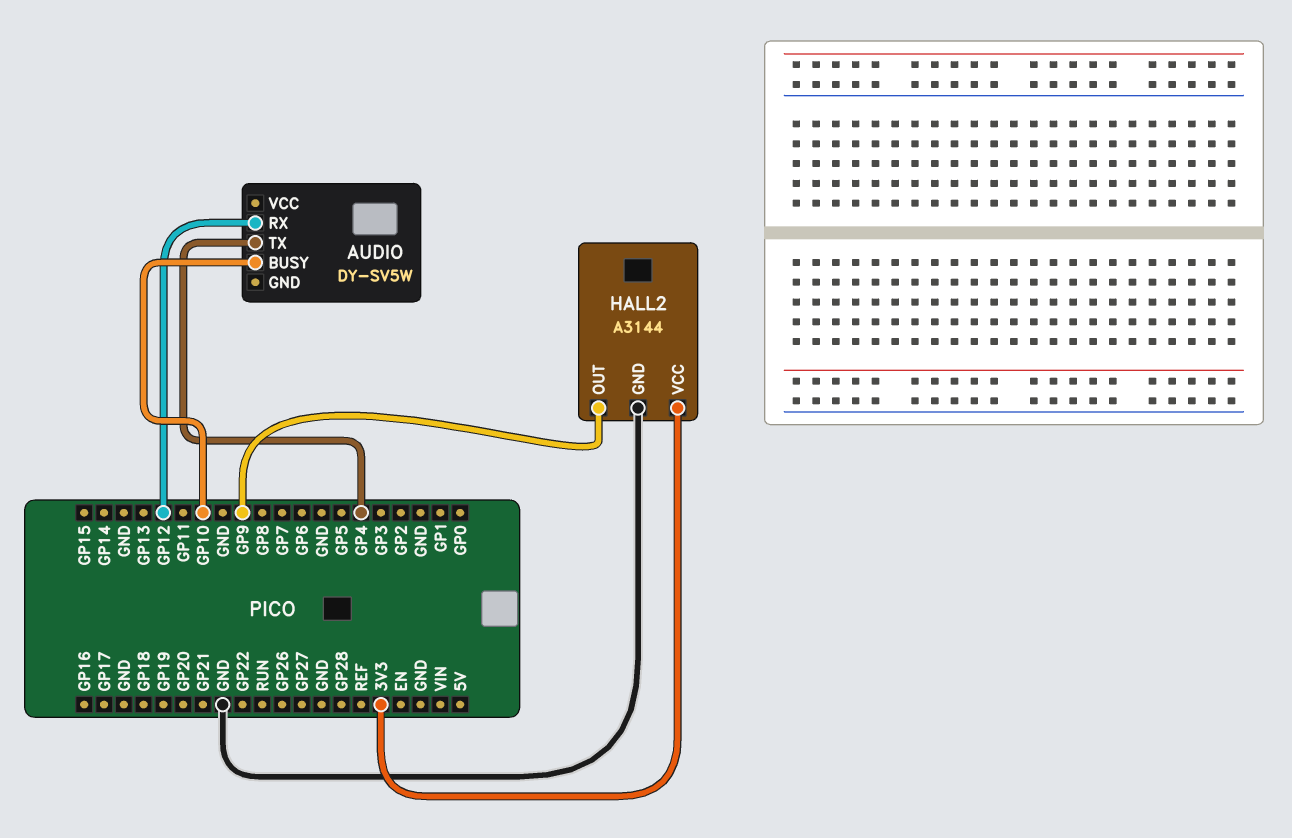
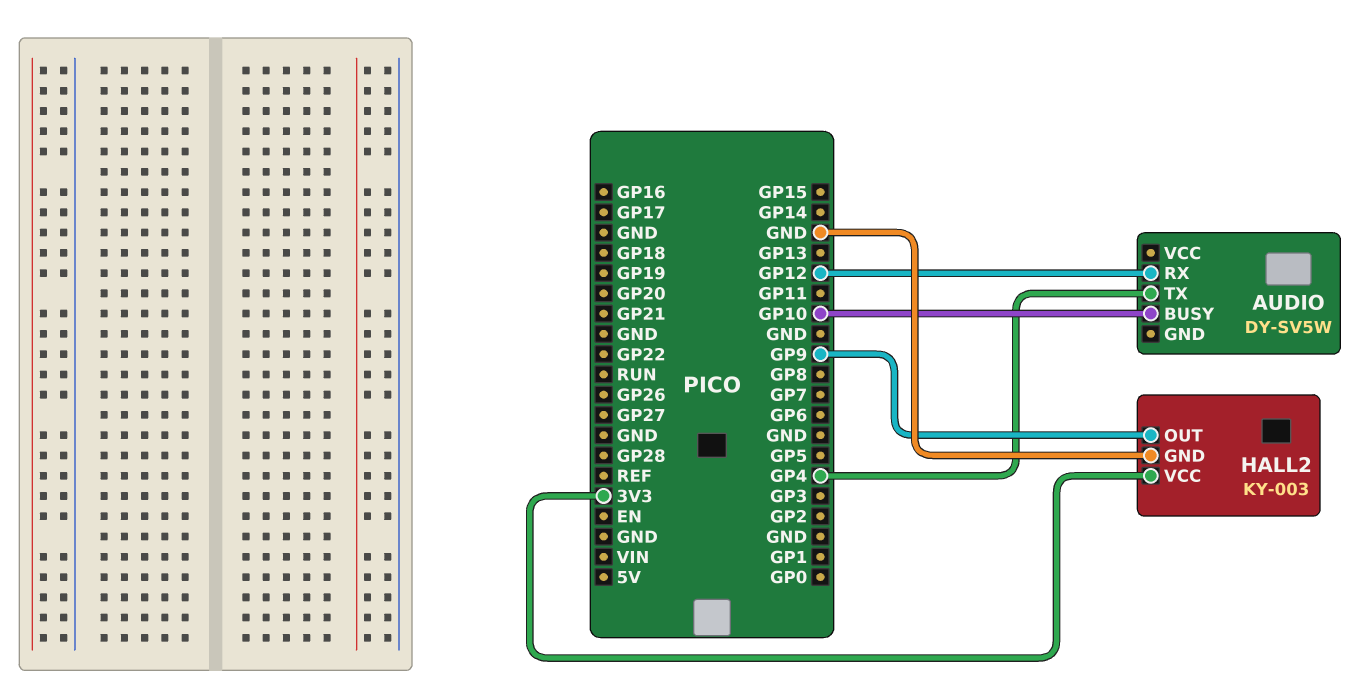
HALL2: A3144 -> KY-003

